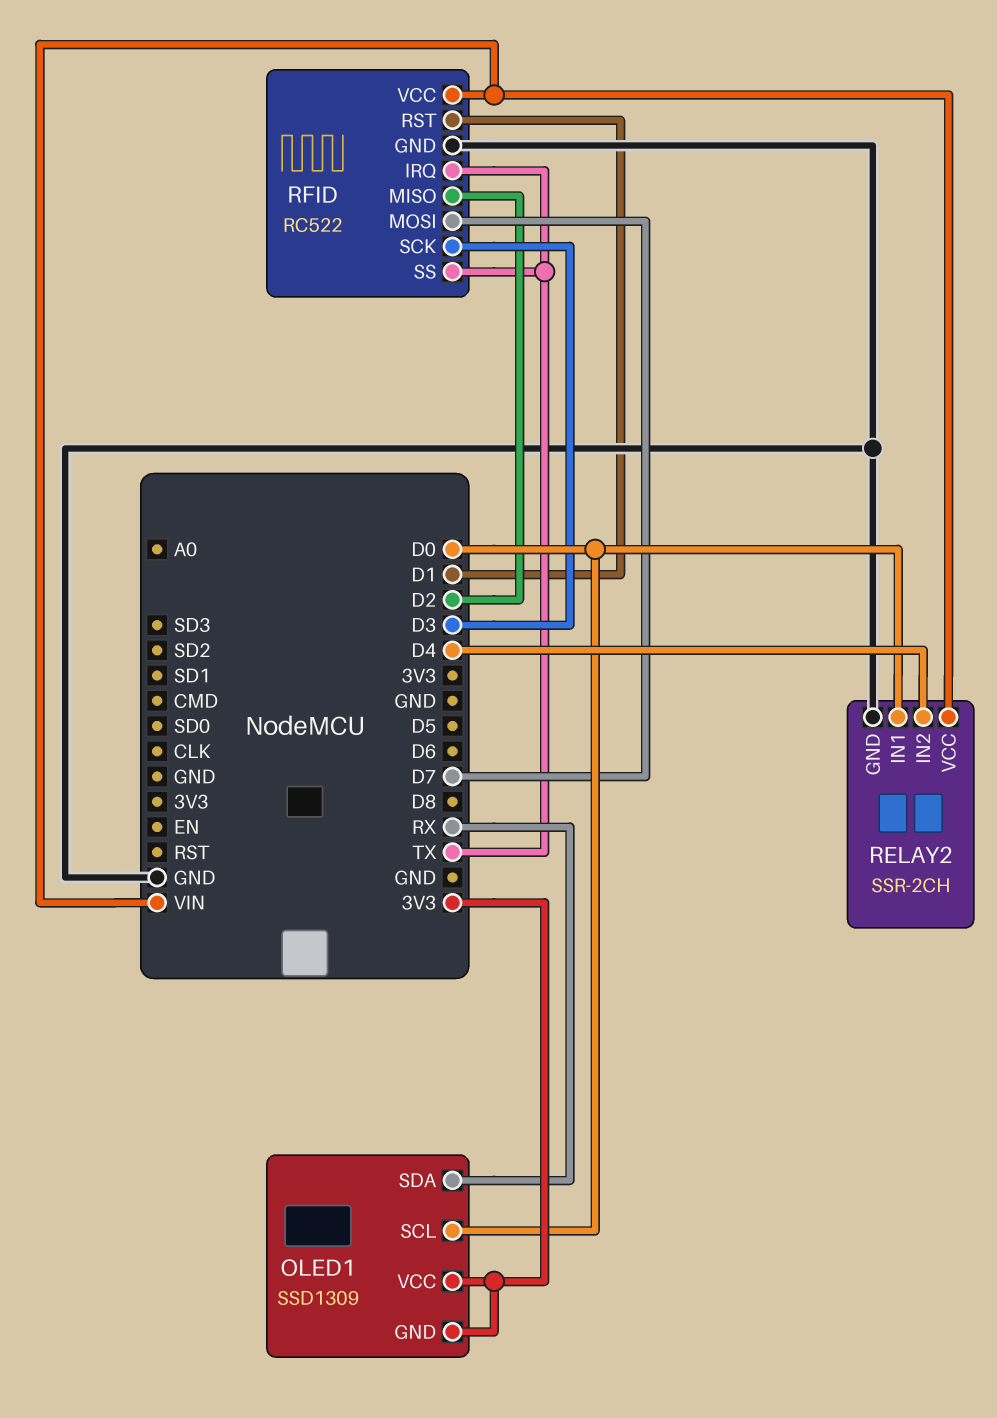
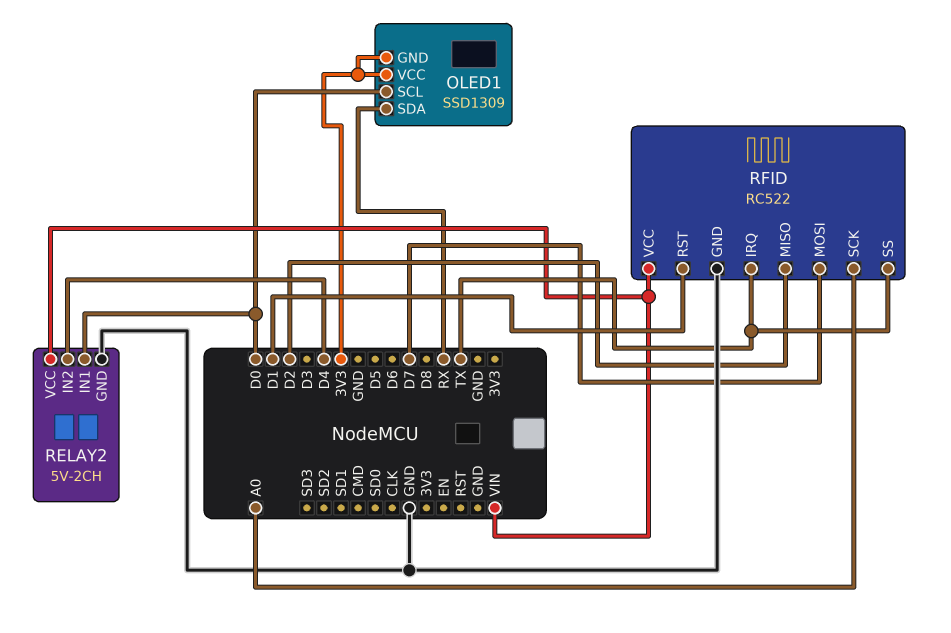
RELAY2: SSR-2CH -> 5V-2CH
RFID pin SCK: D3 -> A0

